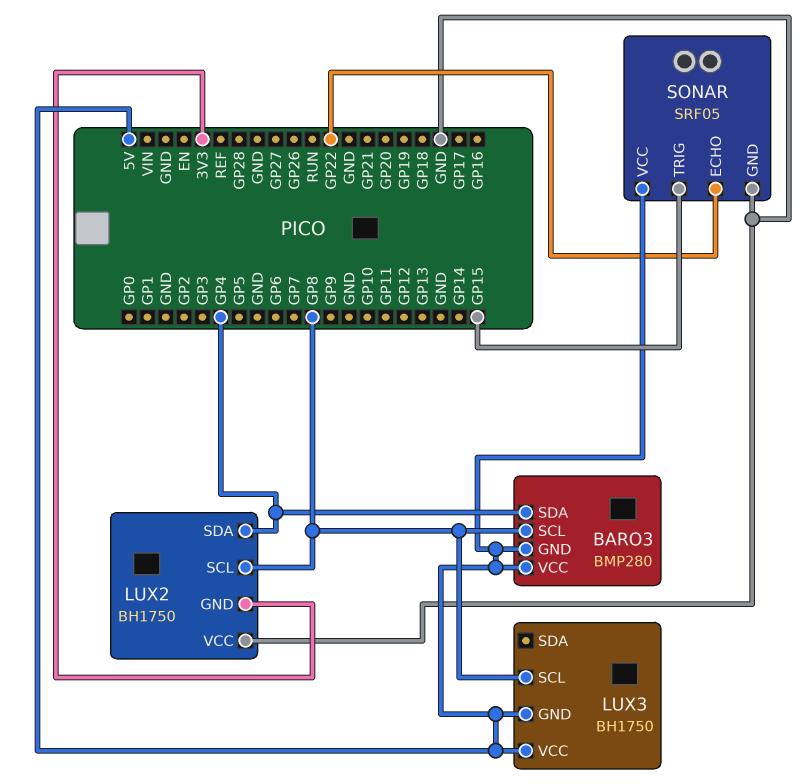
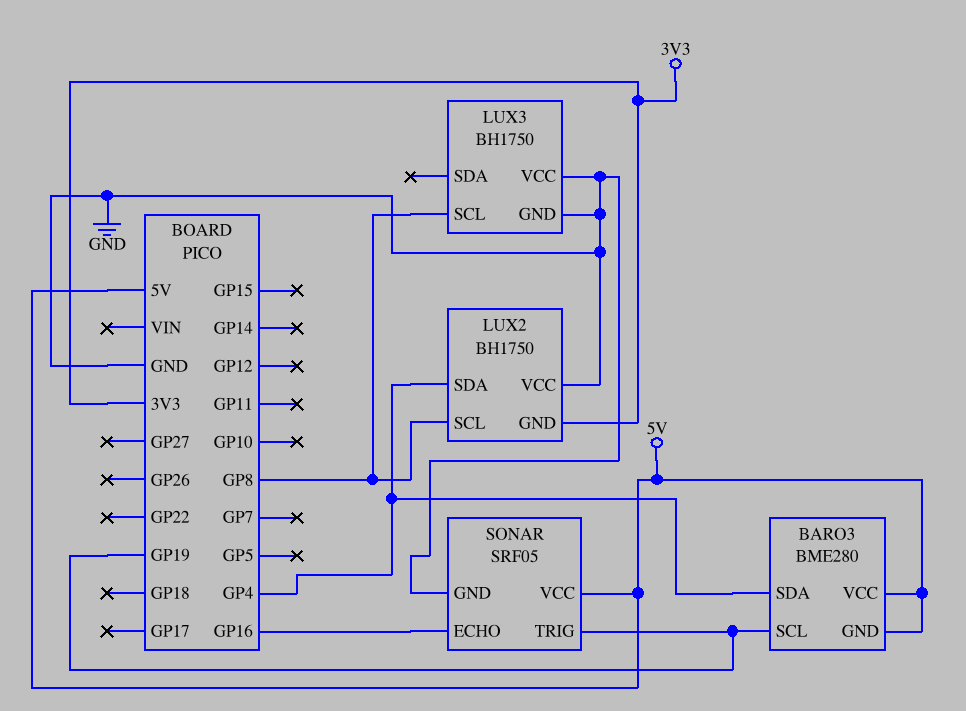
BARO3: BMP280 -> BME280
BARO3 pin SCL: GP8 -> GP19
LUX3 pin GND: 5V -> GND
LUX3 pin VCC: 5V -> GND
SONAR pin ECHO: GP22 -> GP16
SONAR pin TRIG: GP15 -> GP19

